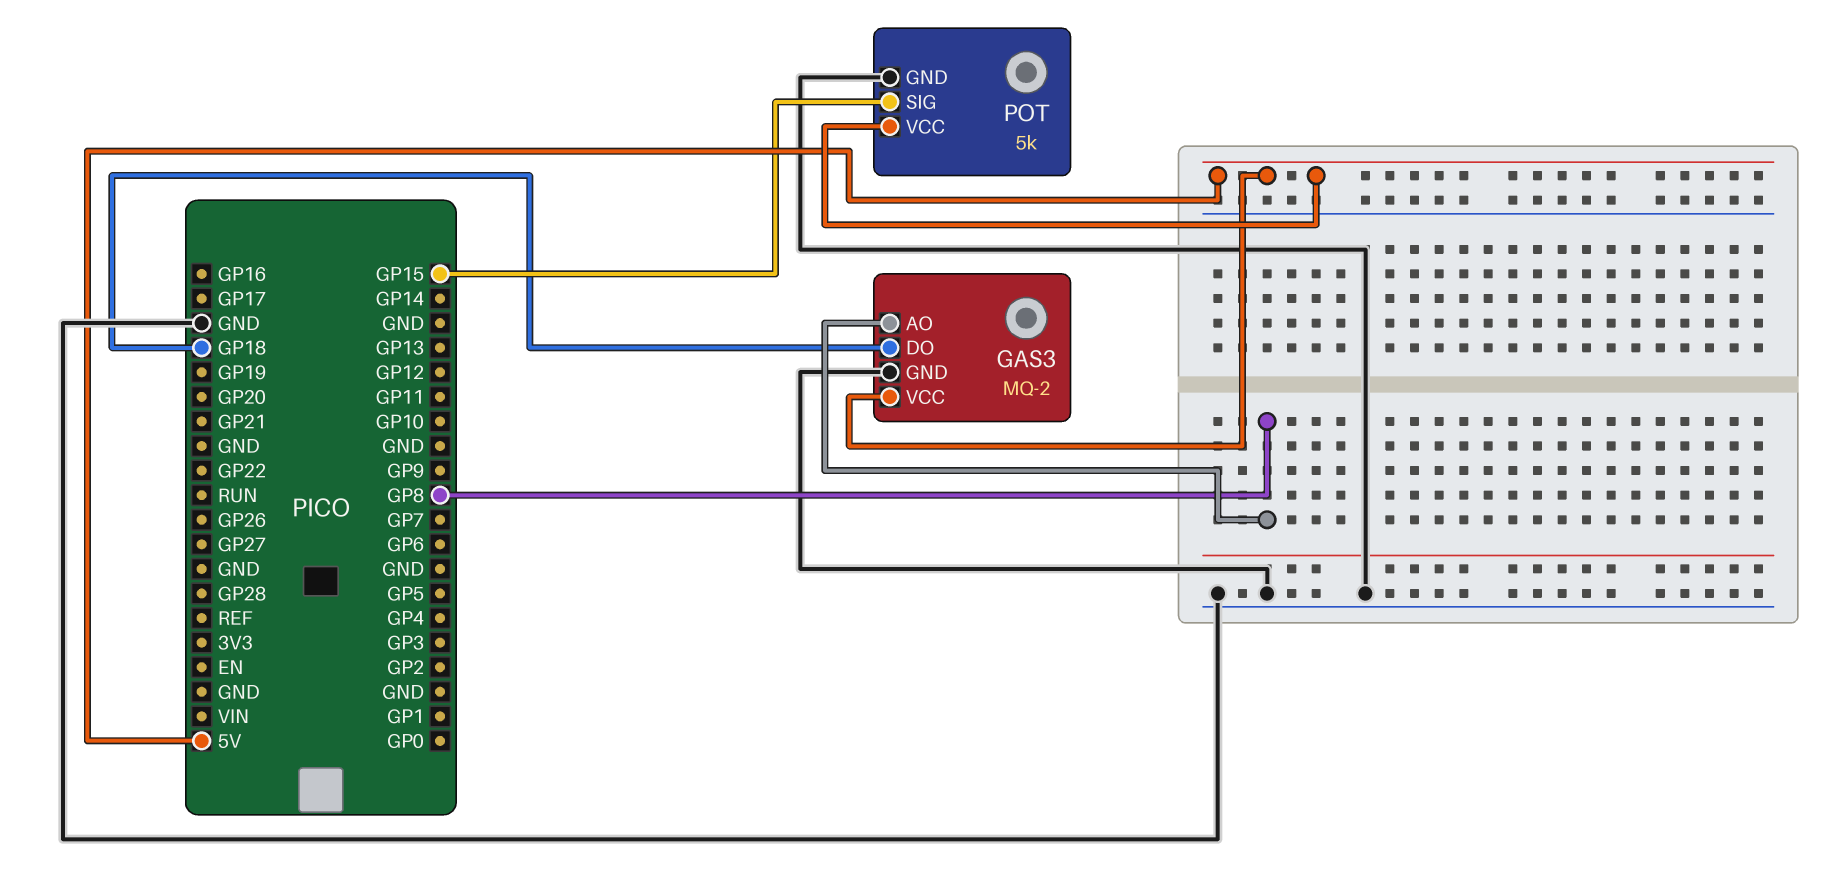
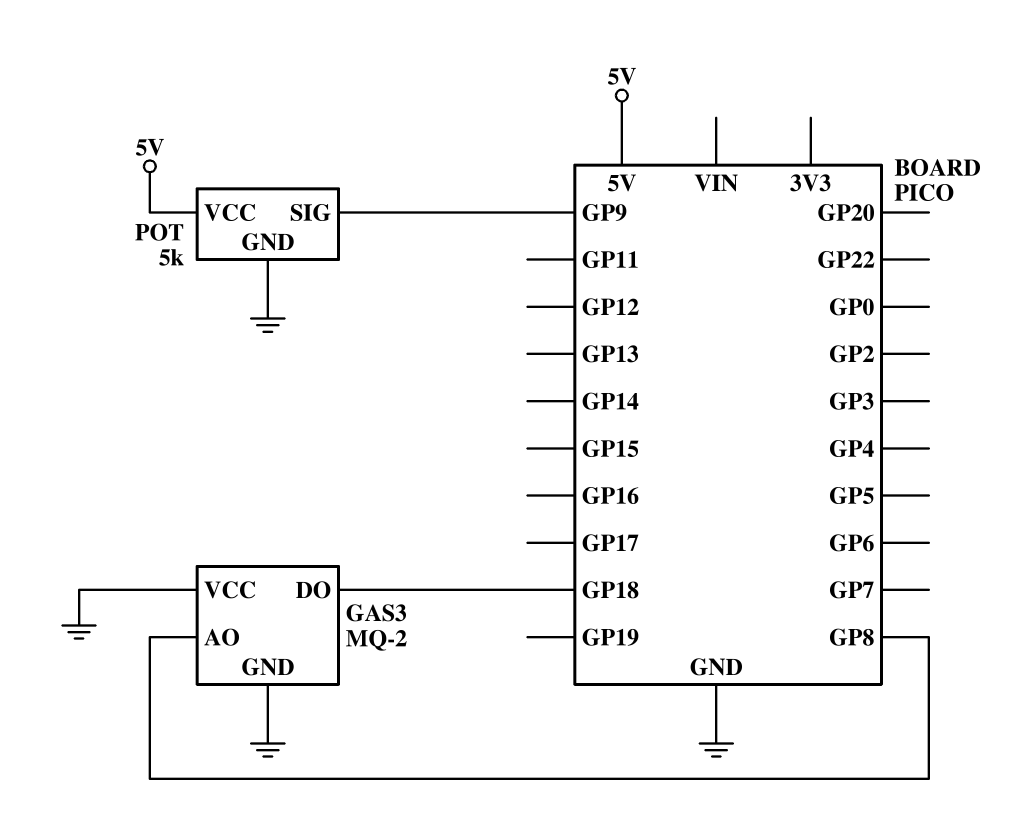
GAS3 pin VCC: 5V -> GND
POT pin SIG: GP15 -> GP9

